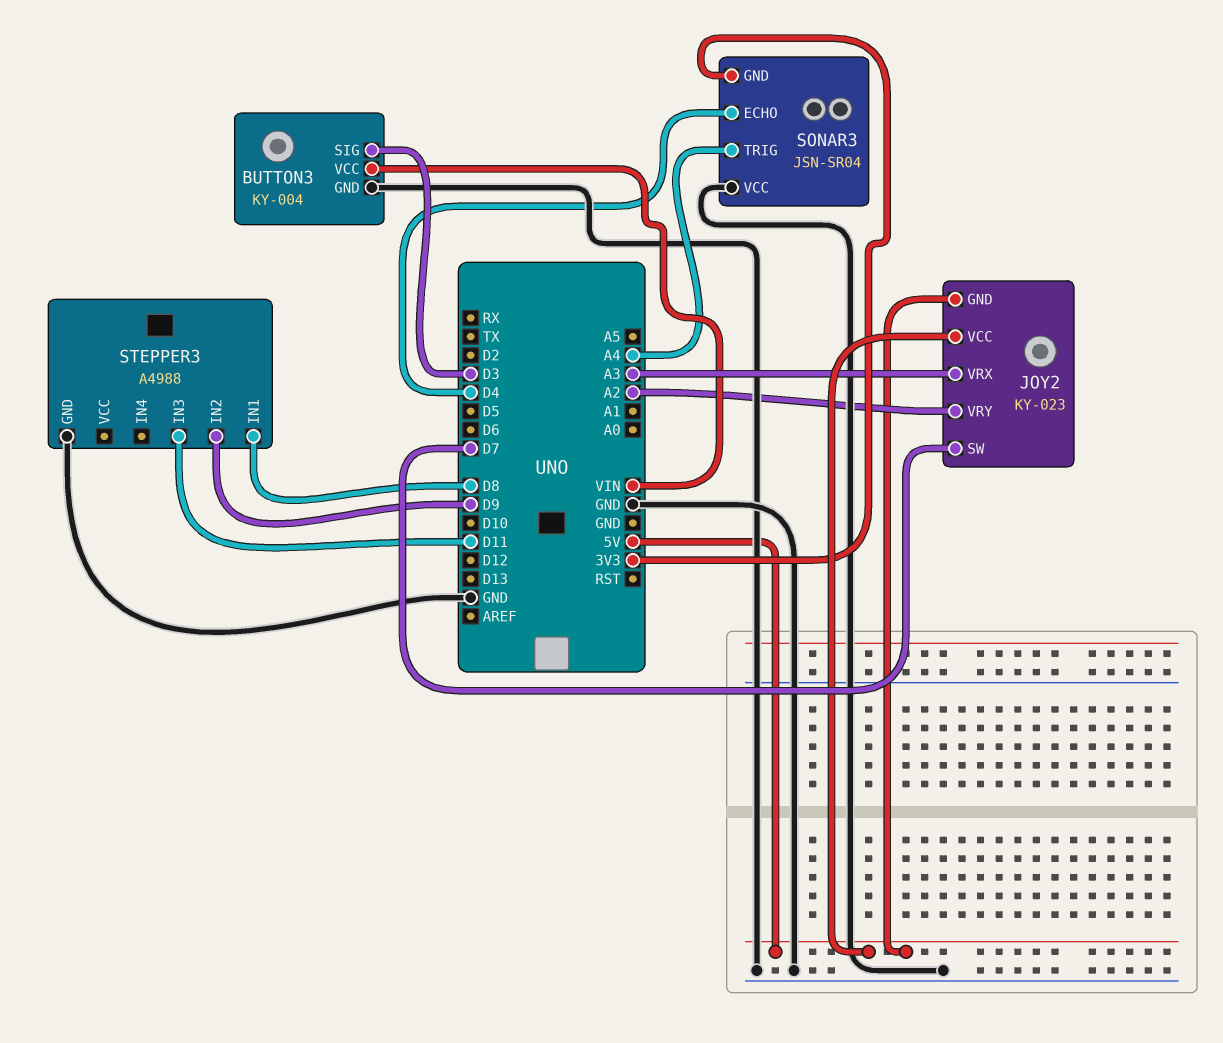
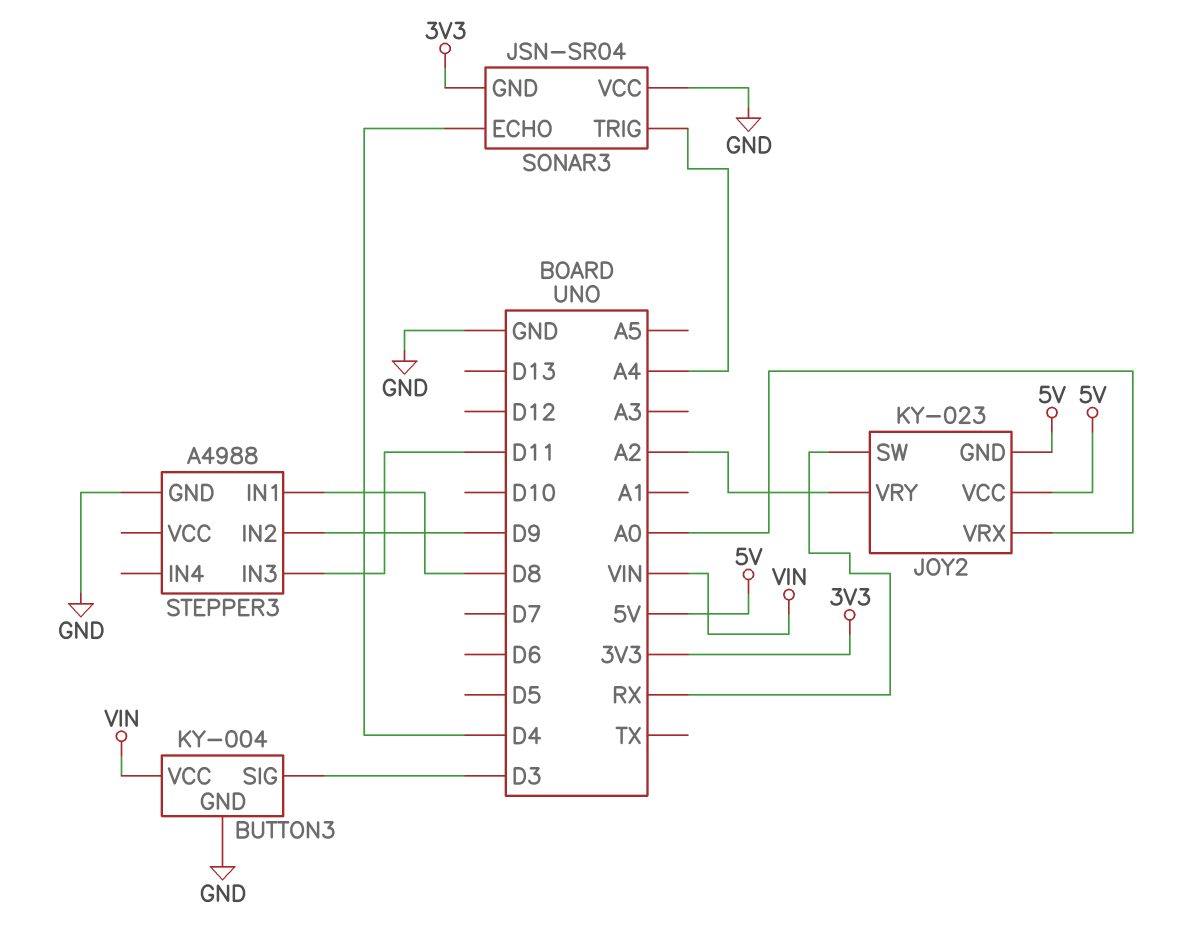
JOY2 pin SW: D7 -> RX
JOY2 pin VRX: A3 -> A0

